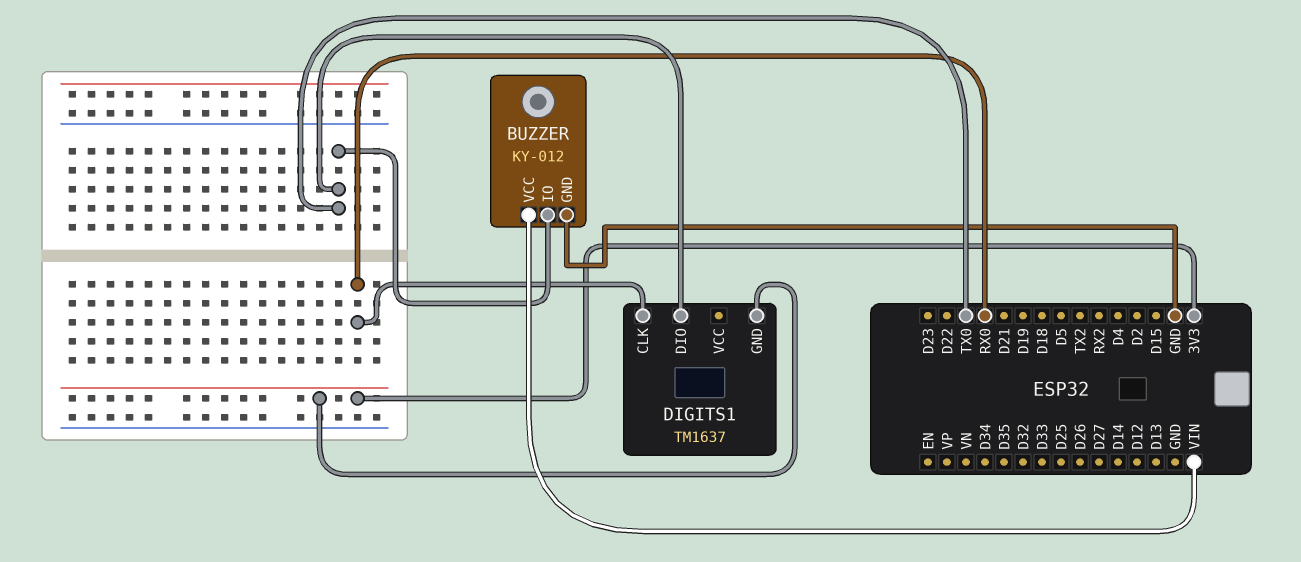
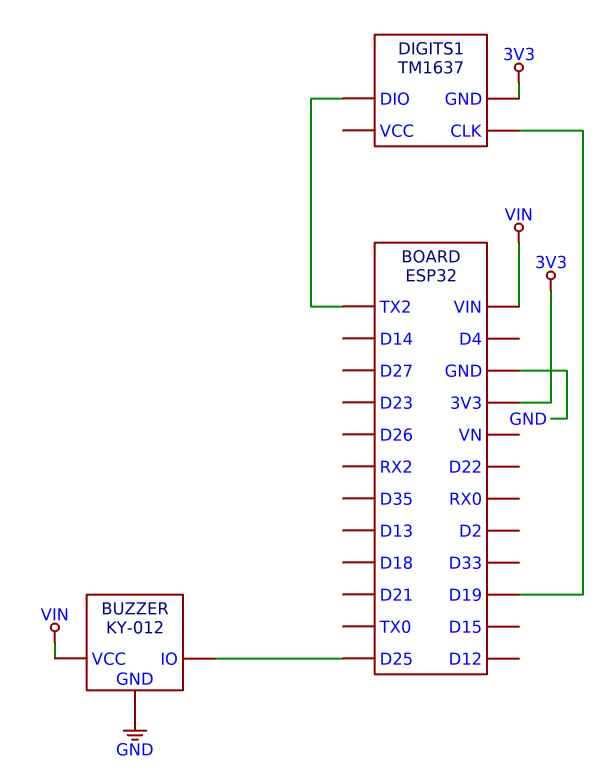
BUZZER pin IO: TX0 -> D25
DIGITS1 pin CLK: RX0 -> D19
DIGITS1 pin DIO: TX0 -> TX2

